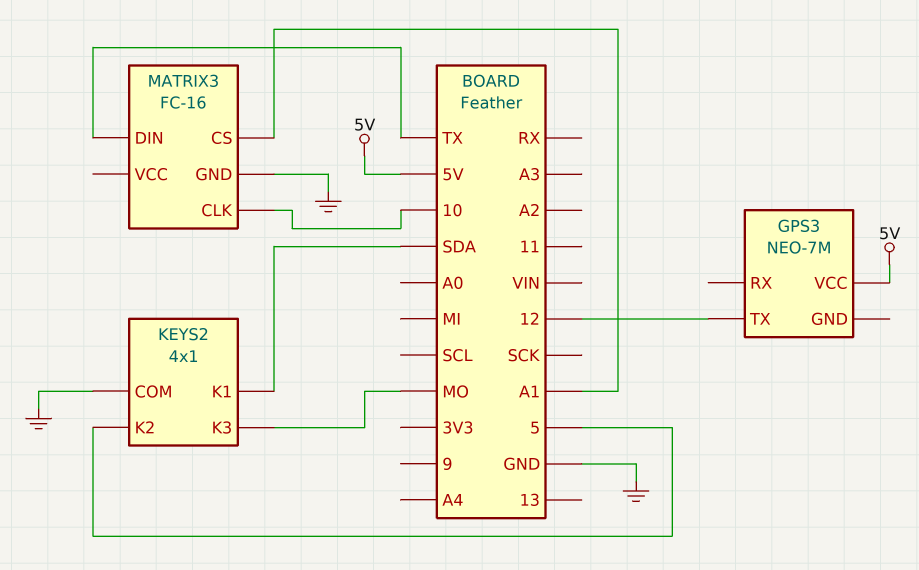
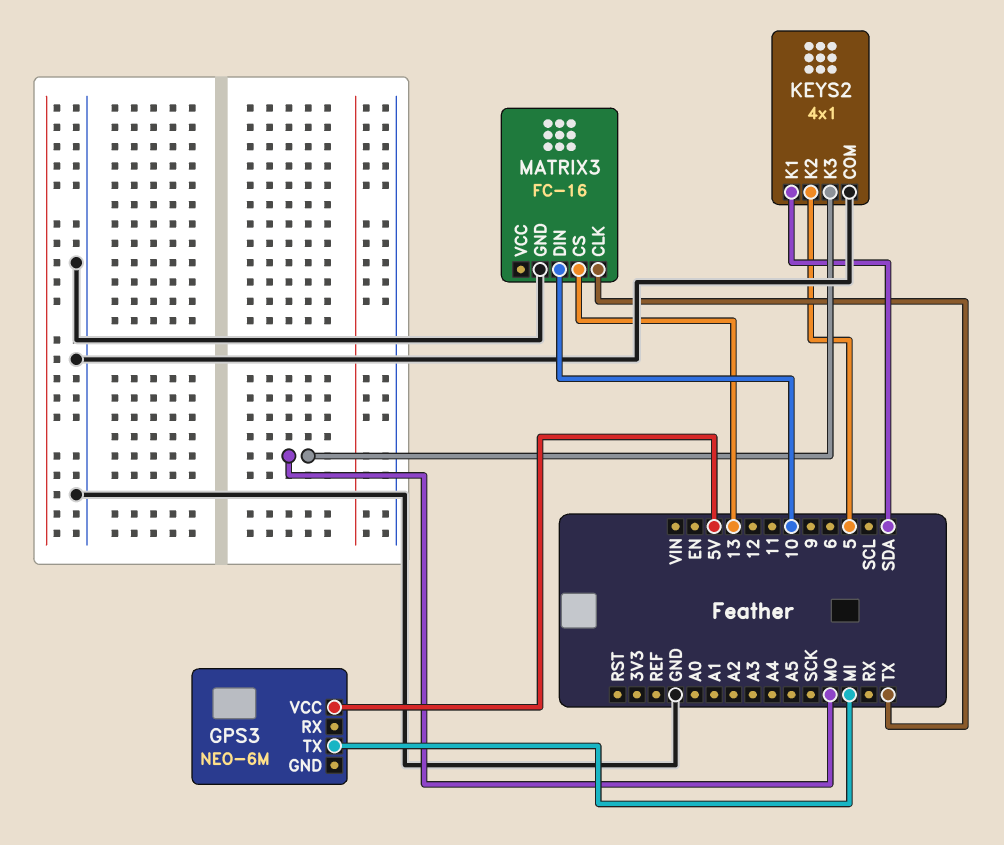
GPS3: NEO-7M -> NEO-6M
GPS3 pin TX: 12 -> MI
MATRIX3 pin CLK: 10 -> TX
MATRIX3 pin CS: A1 -> 13
MATRIX3 pin DIN: TX -> 10

